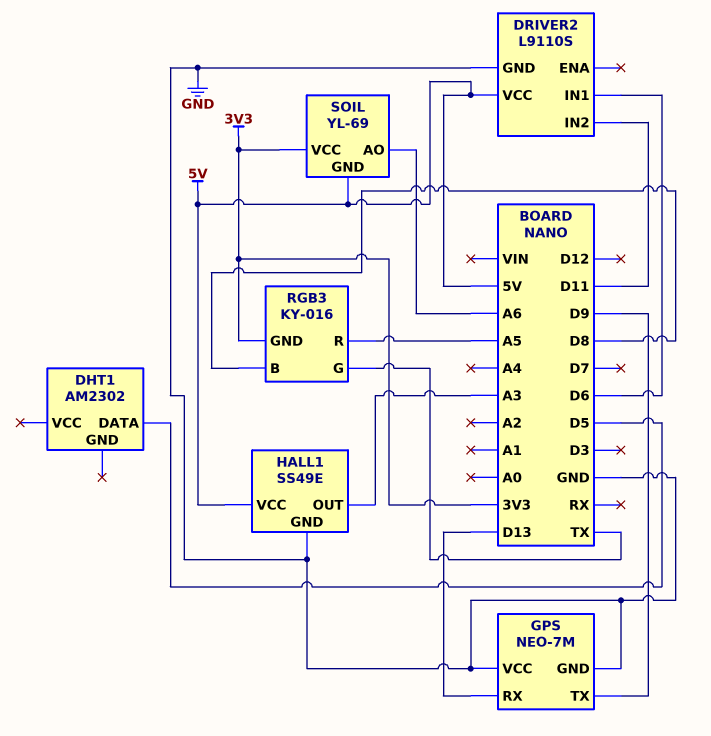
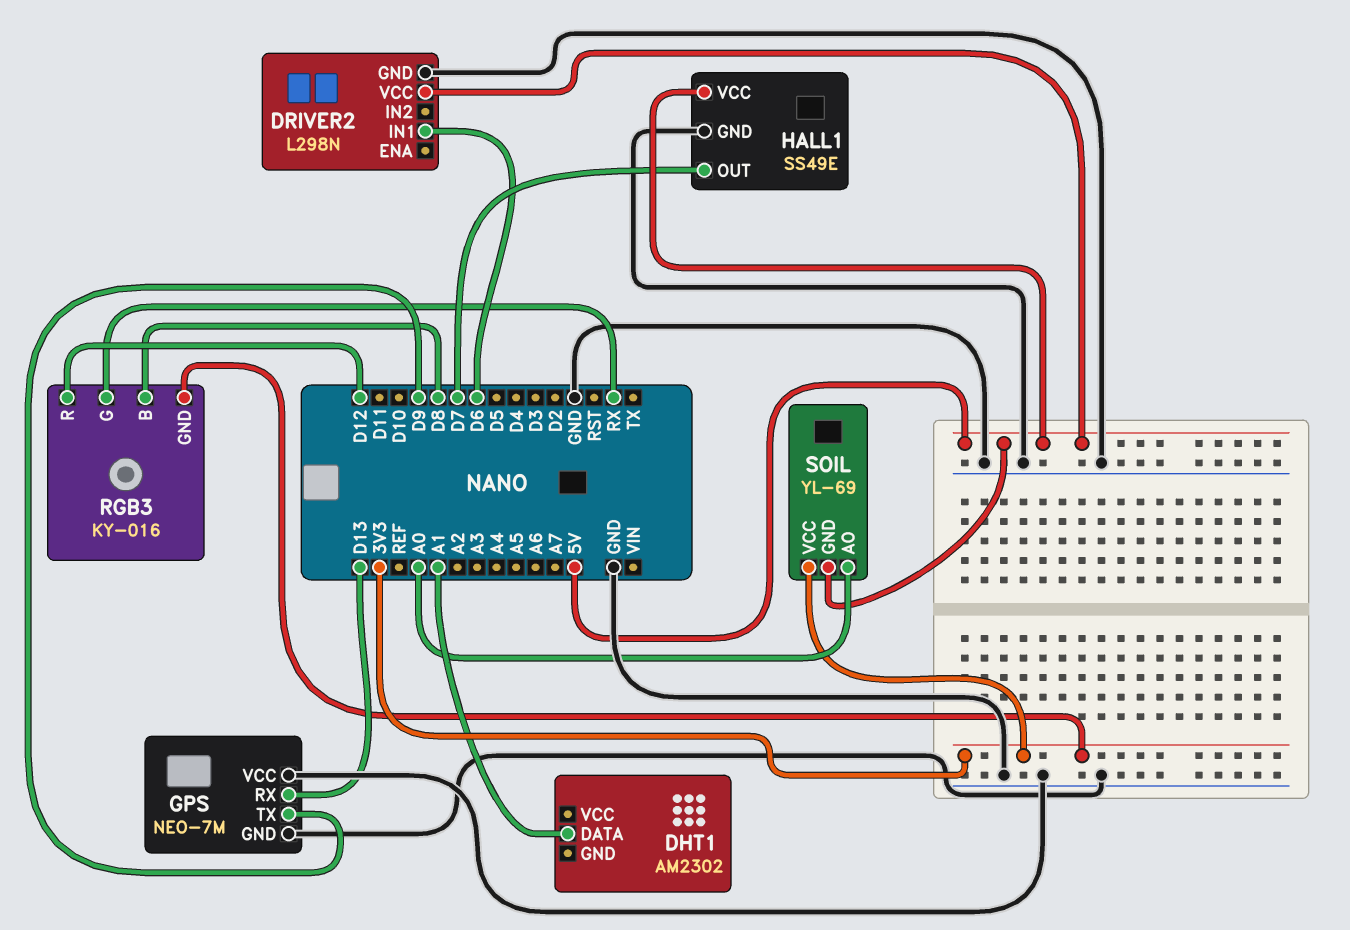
DHT1 pin DATA: D5 -> A1
DRIVER2: L9110S -> L298N
DRIVER2 pin IN2: D11 -> none
HALL1 pin OUT: A3 -> D7
RGB3 pin G: TX -> RX
RGB3 pin R: A5 -> D12
SOIL pin AO: A6 -> A0

